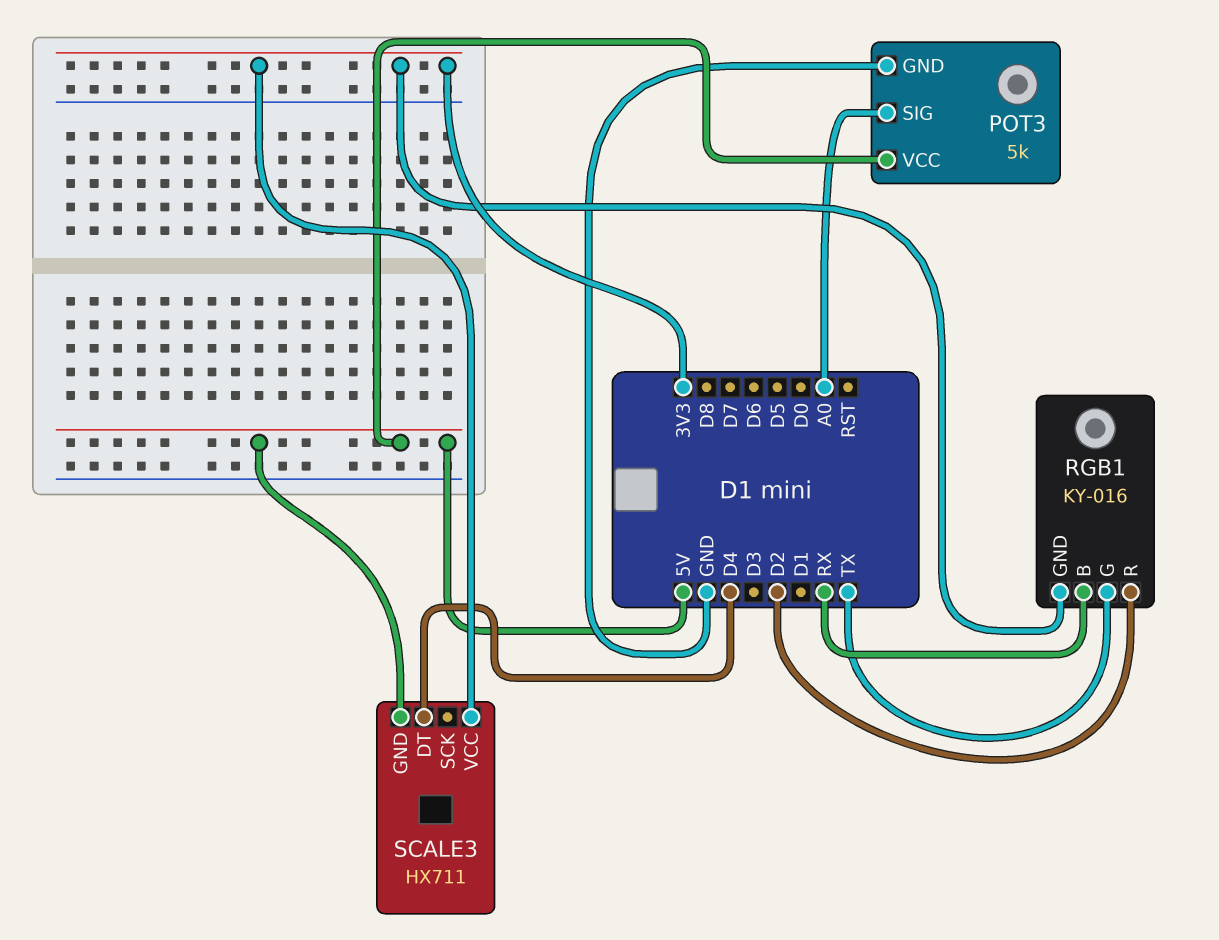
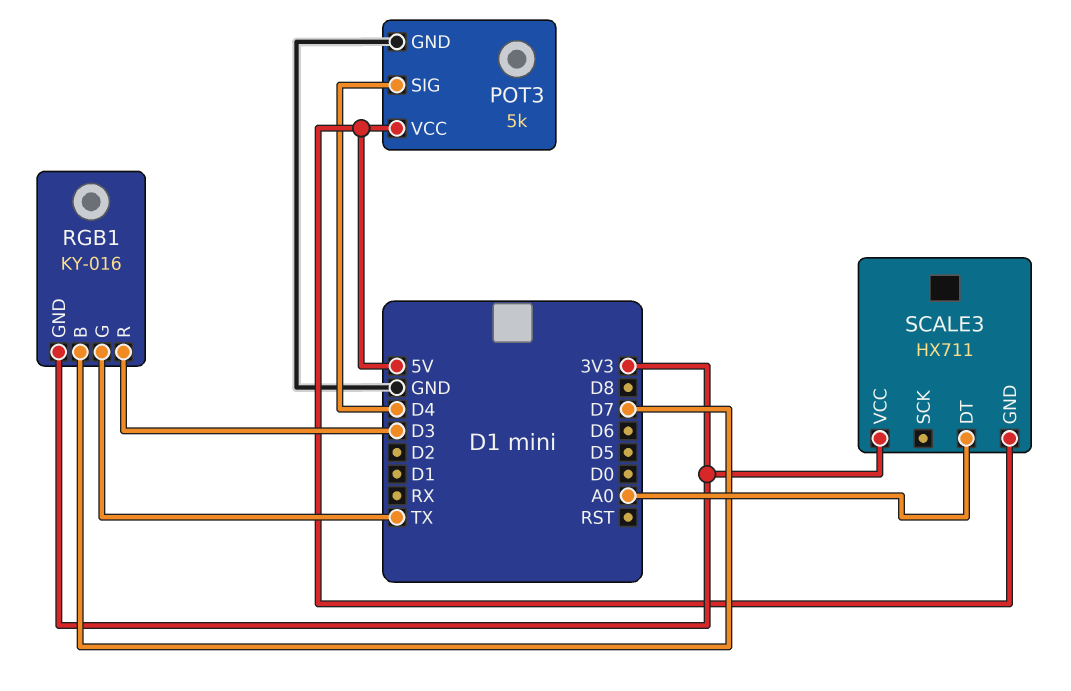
POT3 pin SIG: A0 -> D4
RGB1 pin B: RX -> D7
RGB1 pin R: D2 -> D3
SCALE3 pin DT: D4 -> A0

